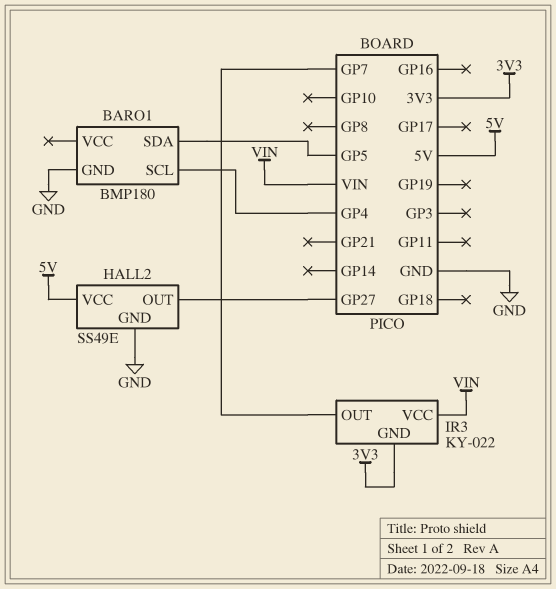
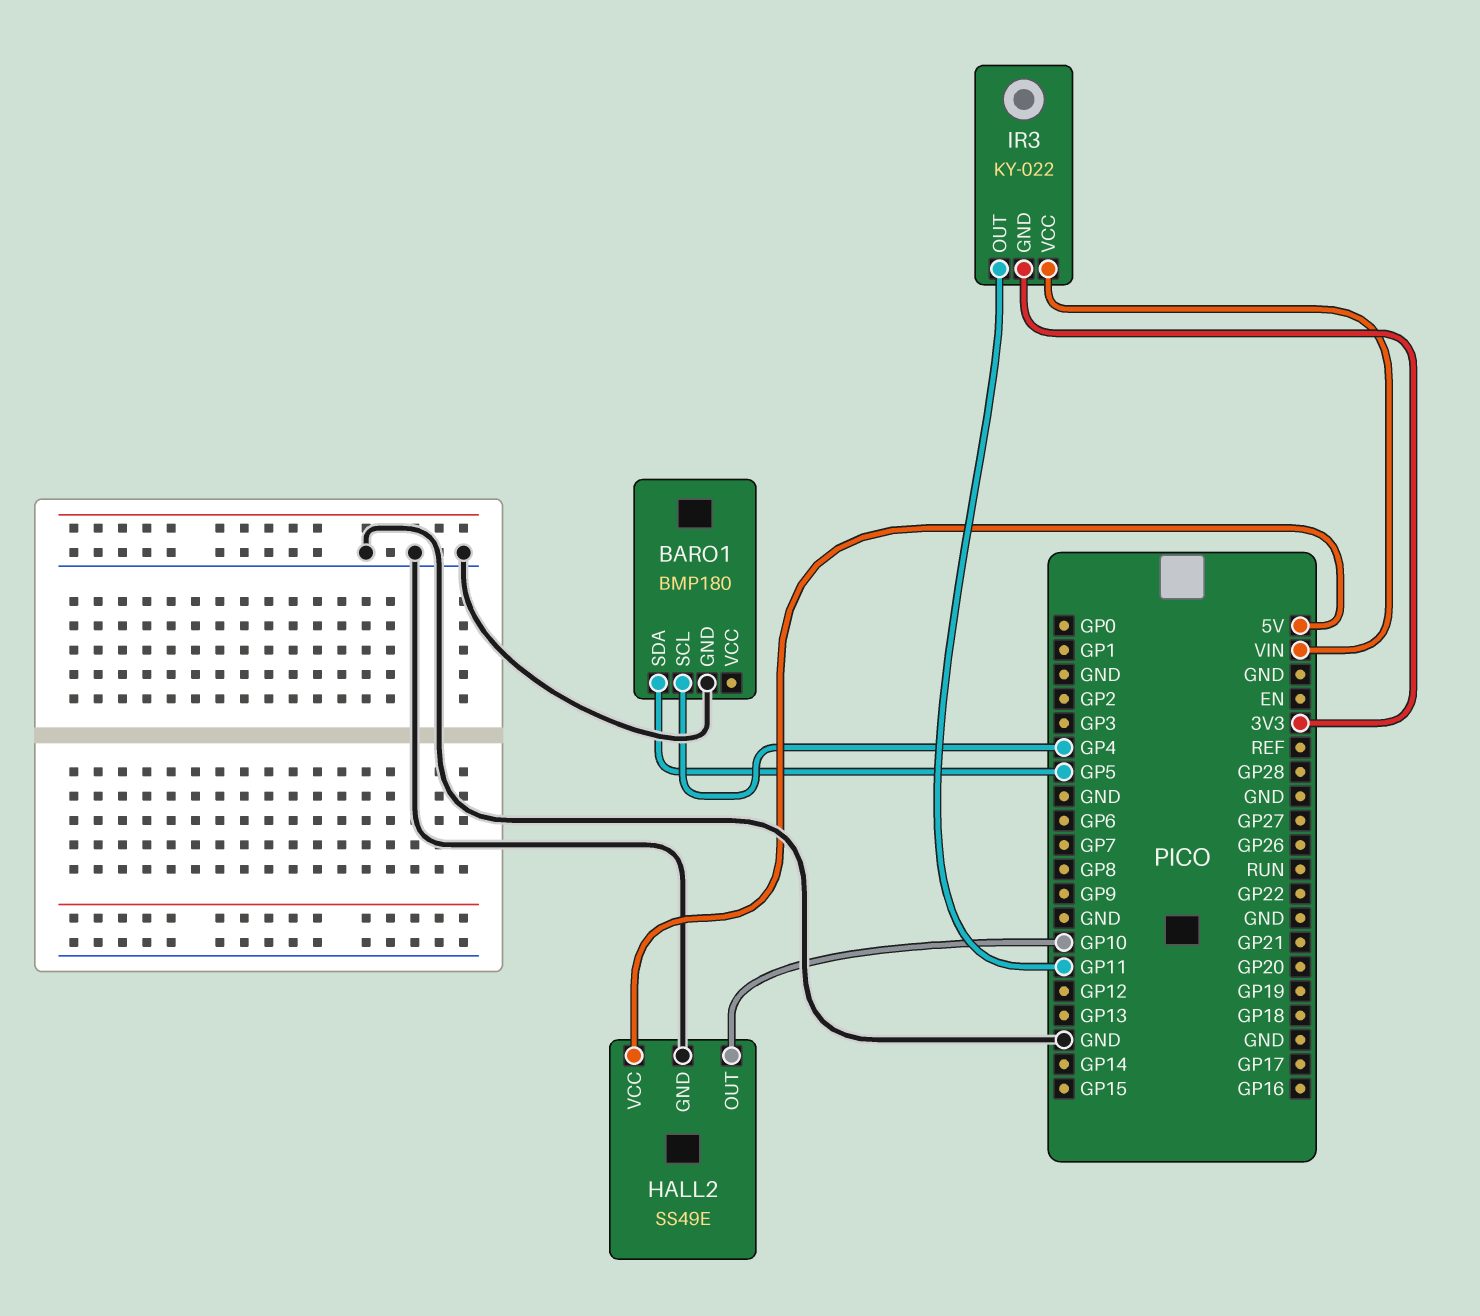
HALL2 pin OUT: GP27 -> GP10
IR3 pin OUT: GP7 -> GP11

